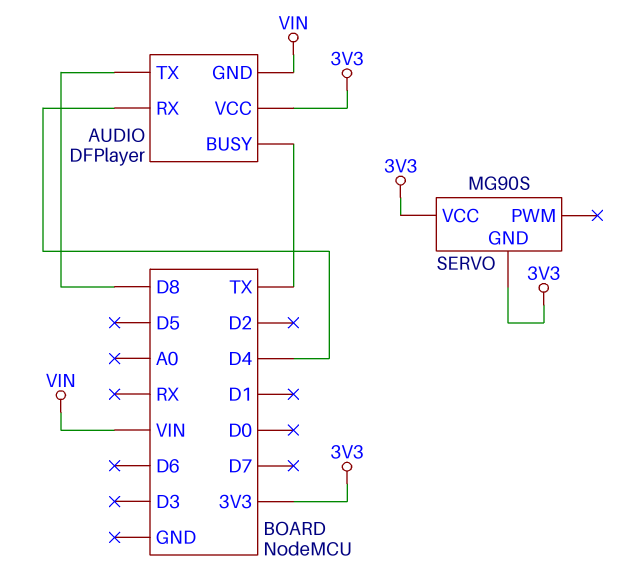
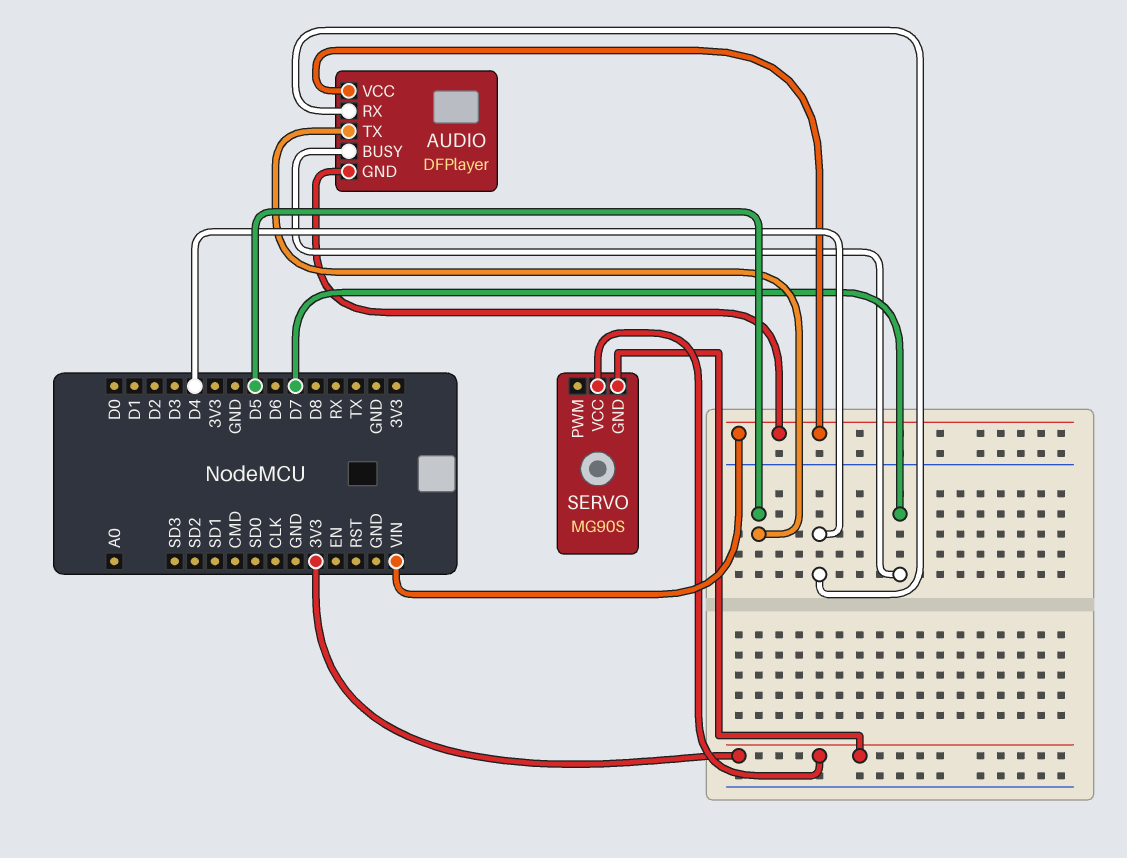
AUDIO pin BUSY: TX -> D7
AUDIO pin TX: D8 -> D5
AUDIO pin VCC: 3V3 -> VIN

